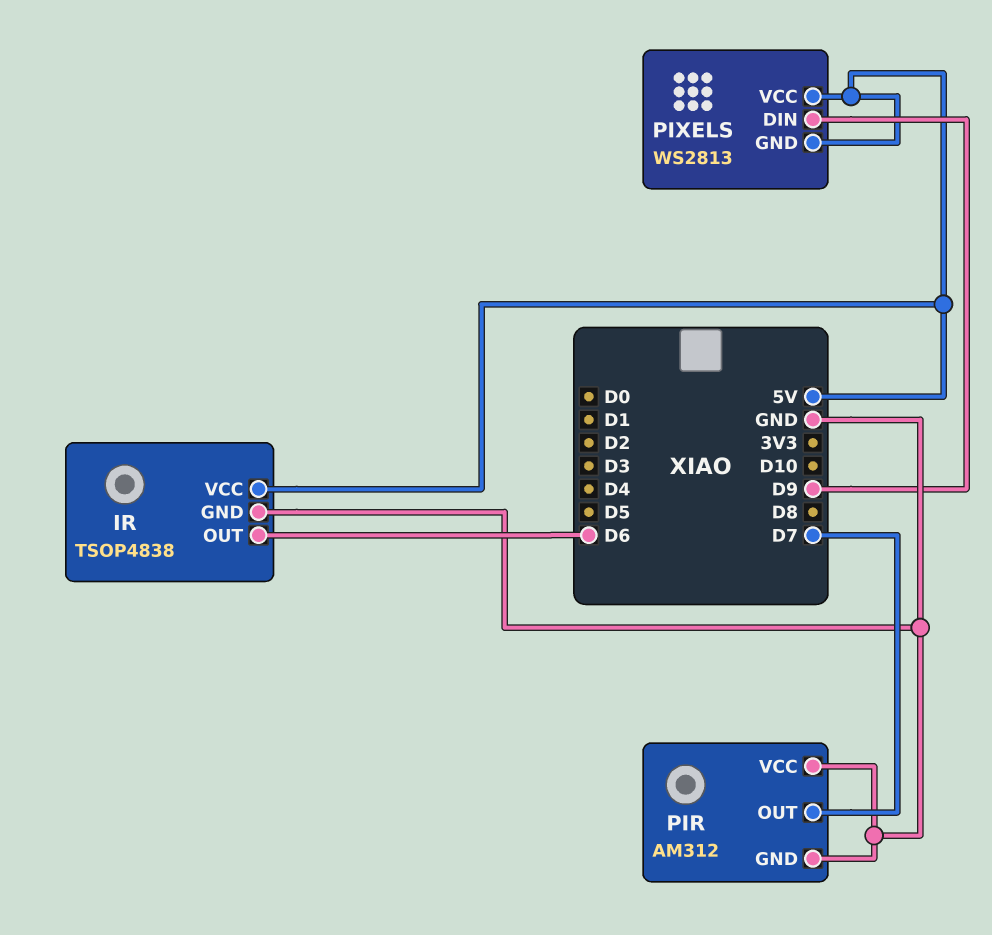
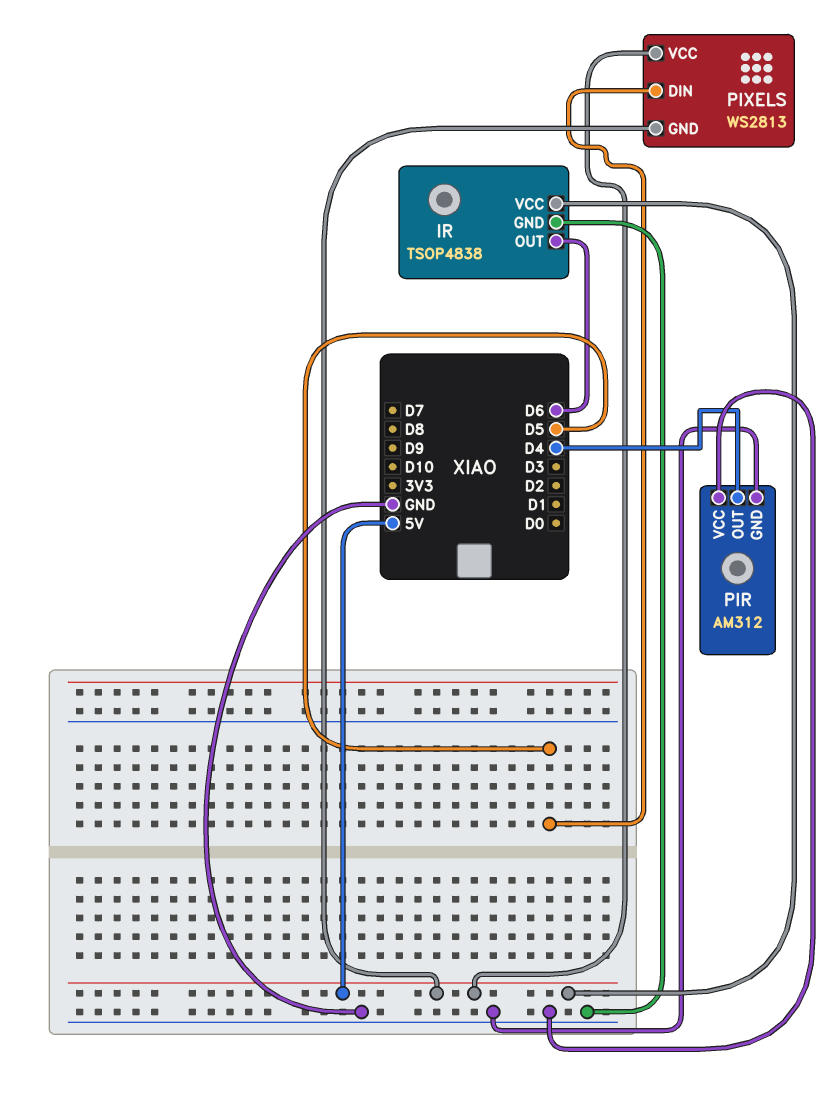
PIR pin OUT: D7 -> D4
PIXELS pin DIN: D9 -> D5

